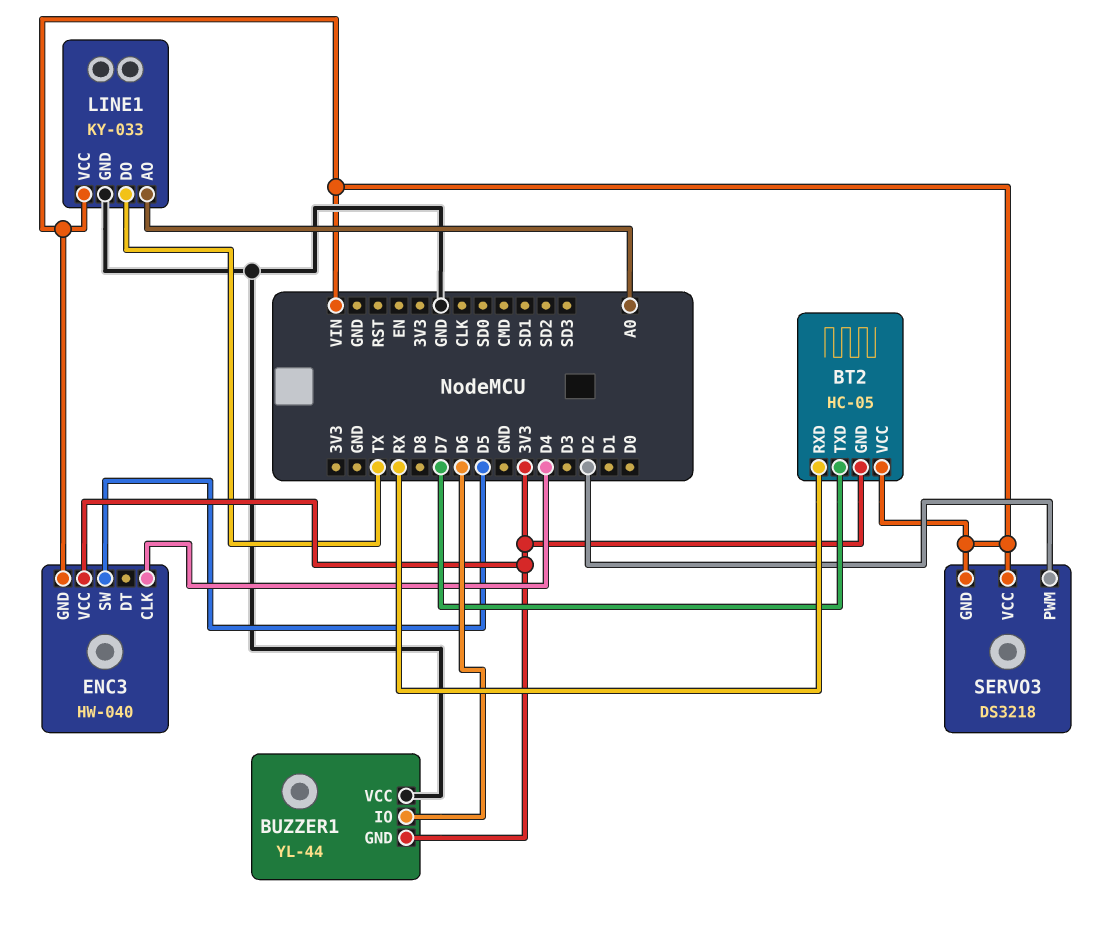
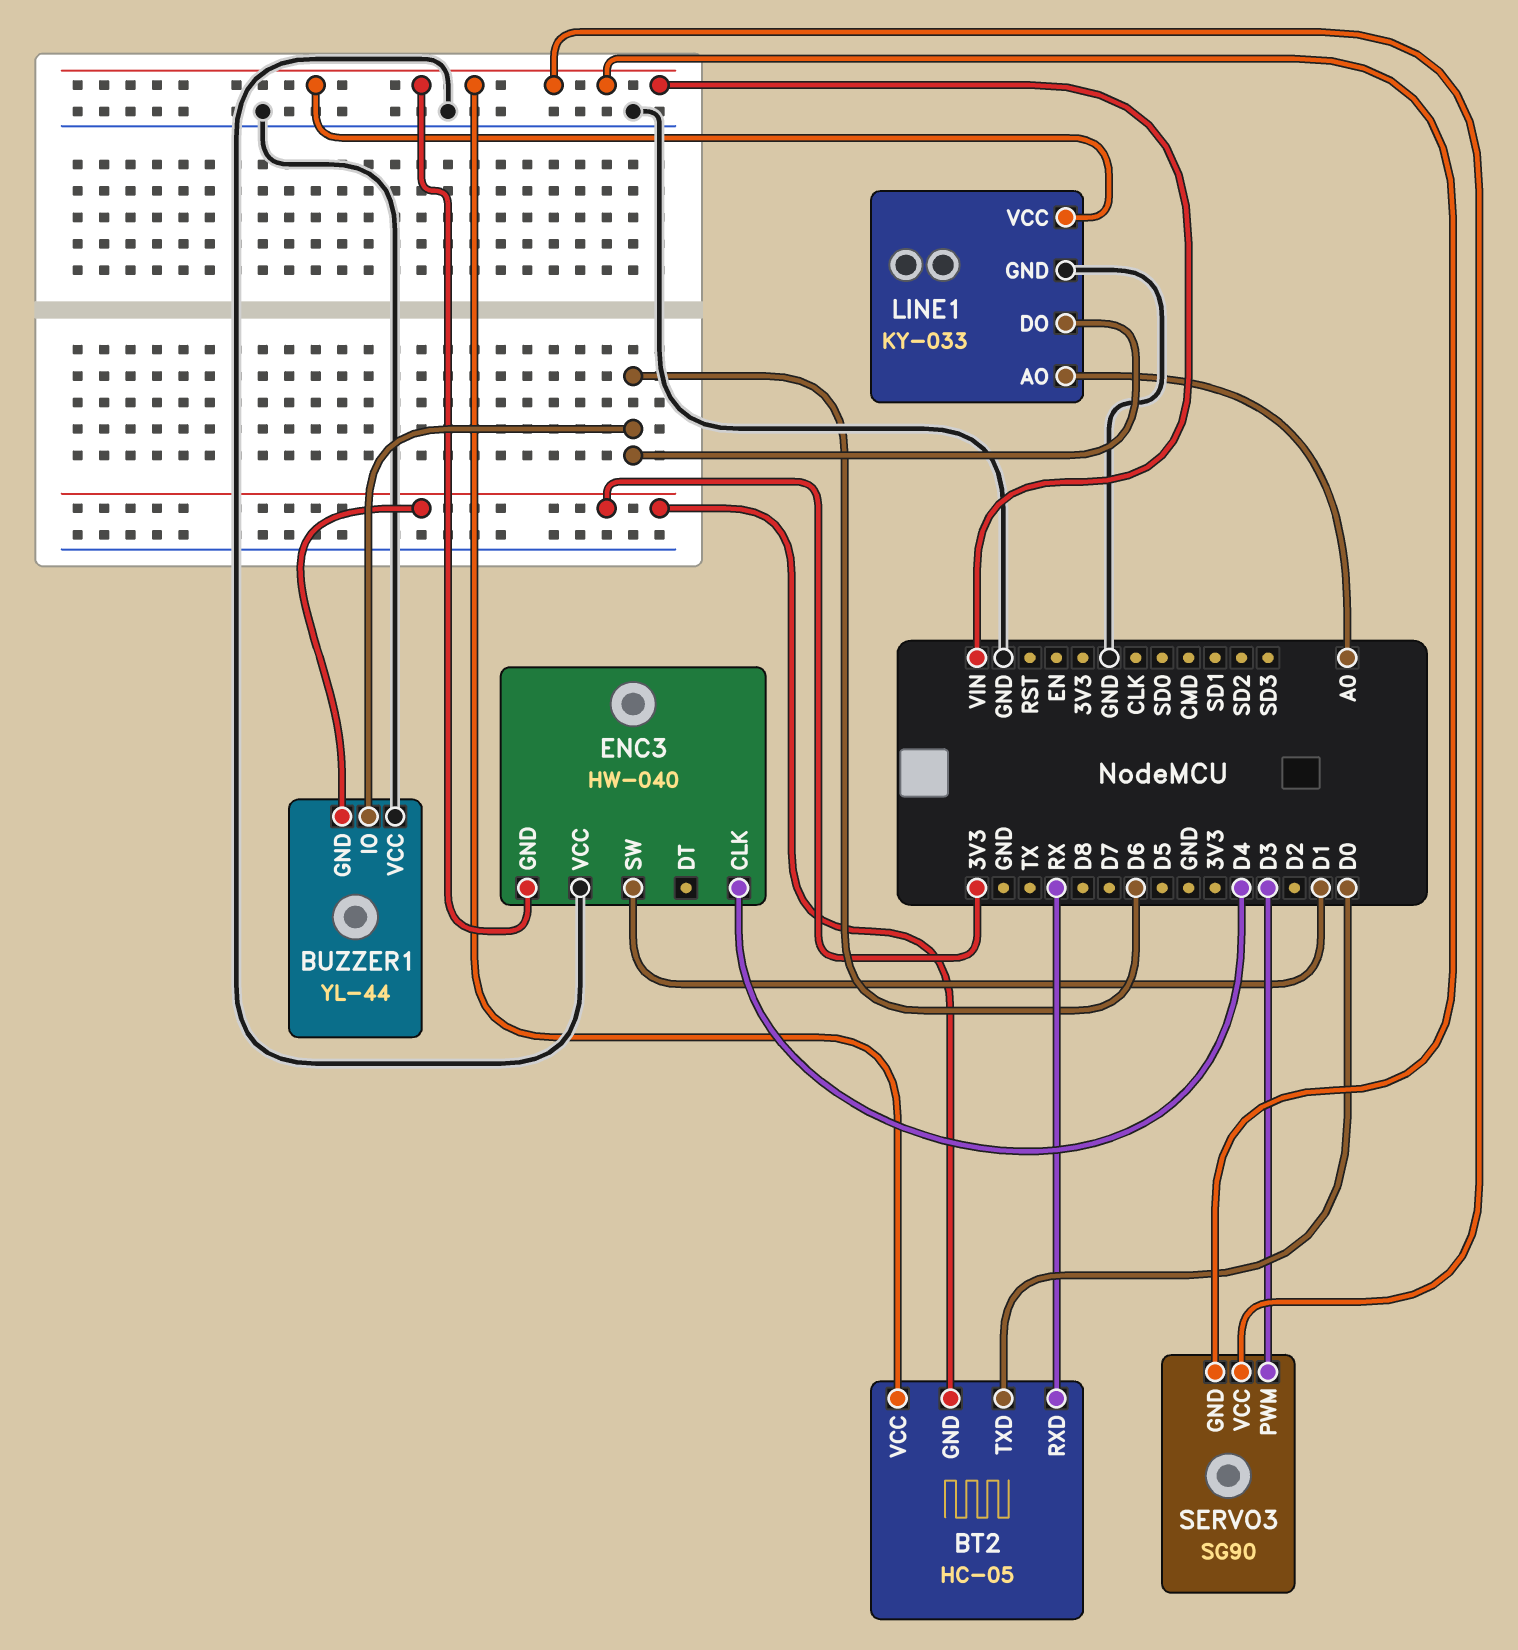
BT2 pin TXD: D7 -> D0
ENC3 pin SW: D5 -> D1
ENC3 pin VCC: 3V3 -> GND
LINE1 pin DO: TX -> D6
SERVO3: DS3218 -> SG90
SERVO3 pin PWM: D2 -> D3

